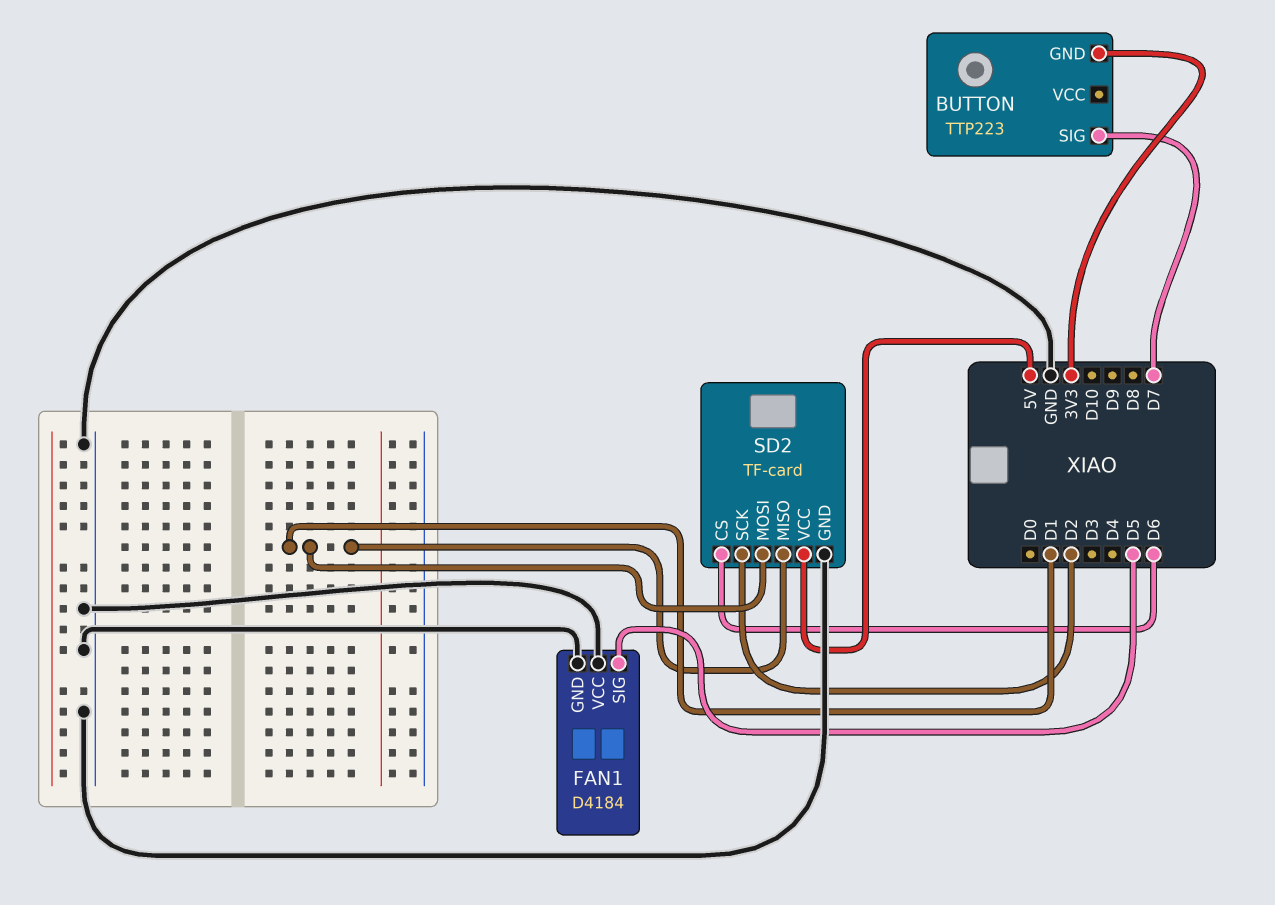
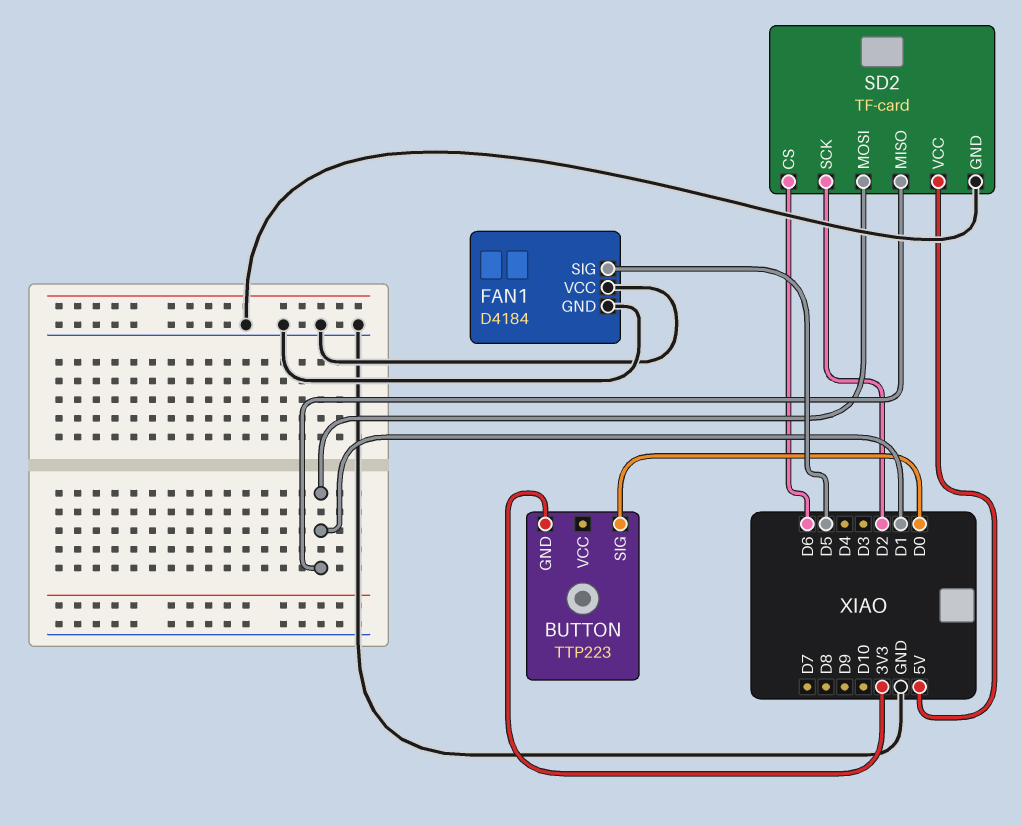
BUTTON pin SIG: D7 -> D0

